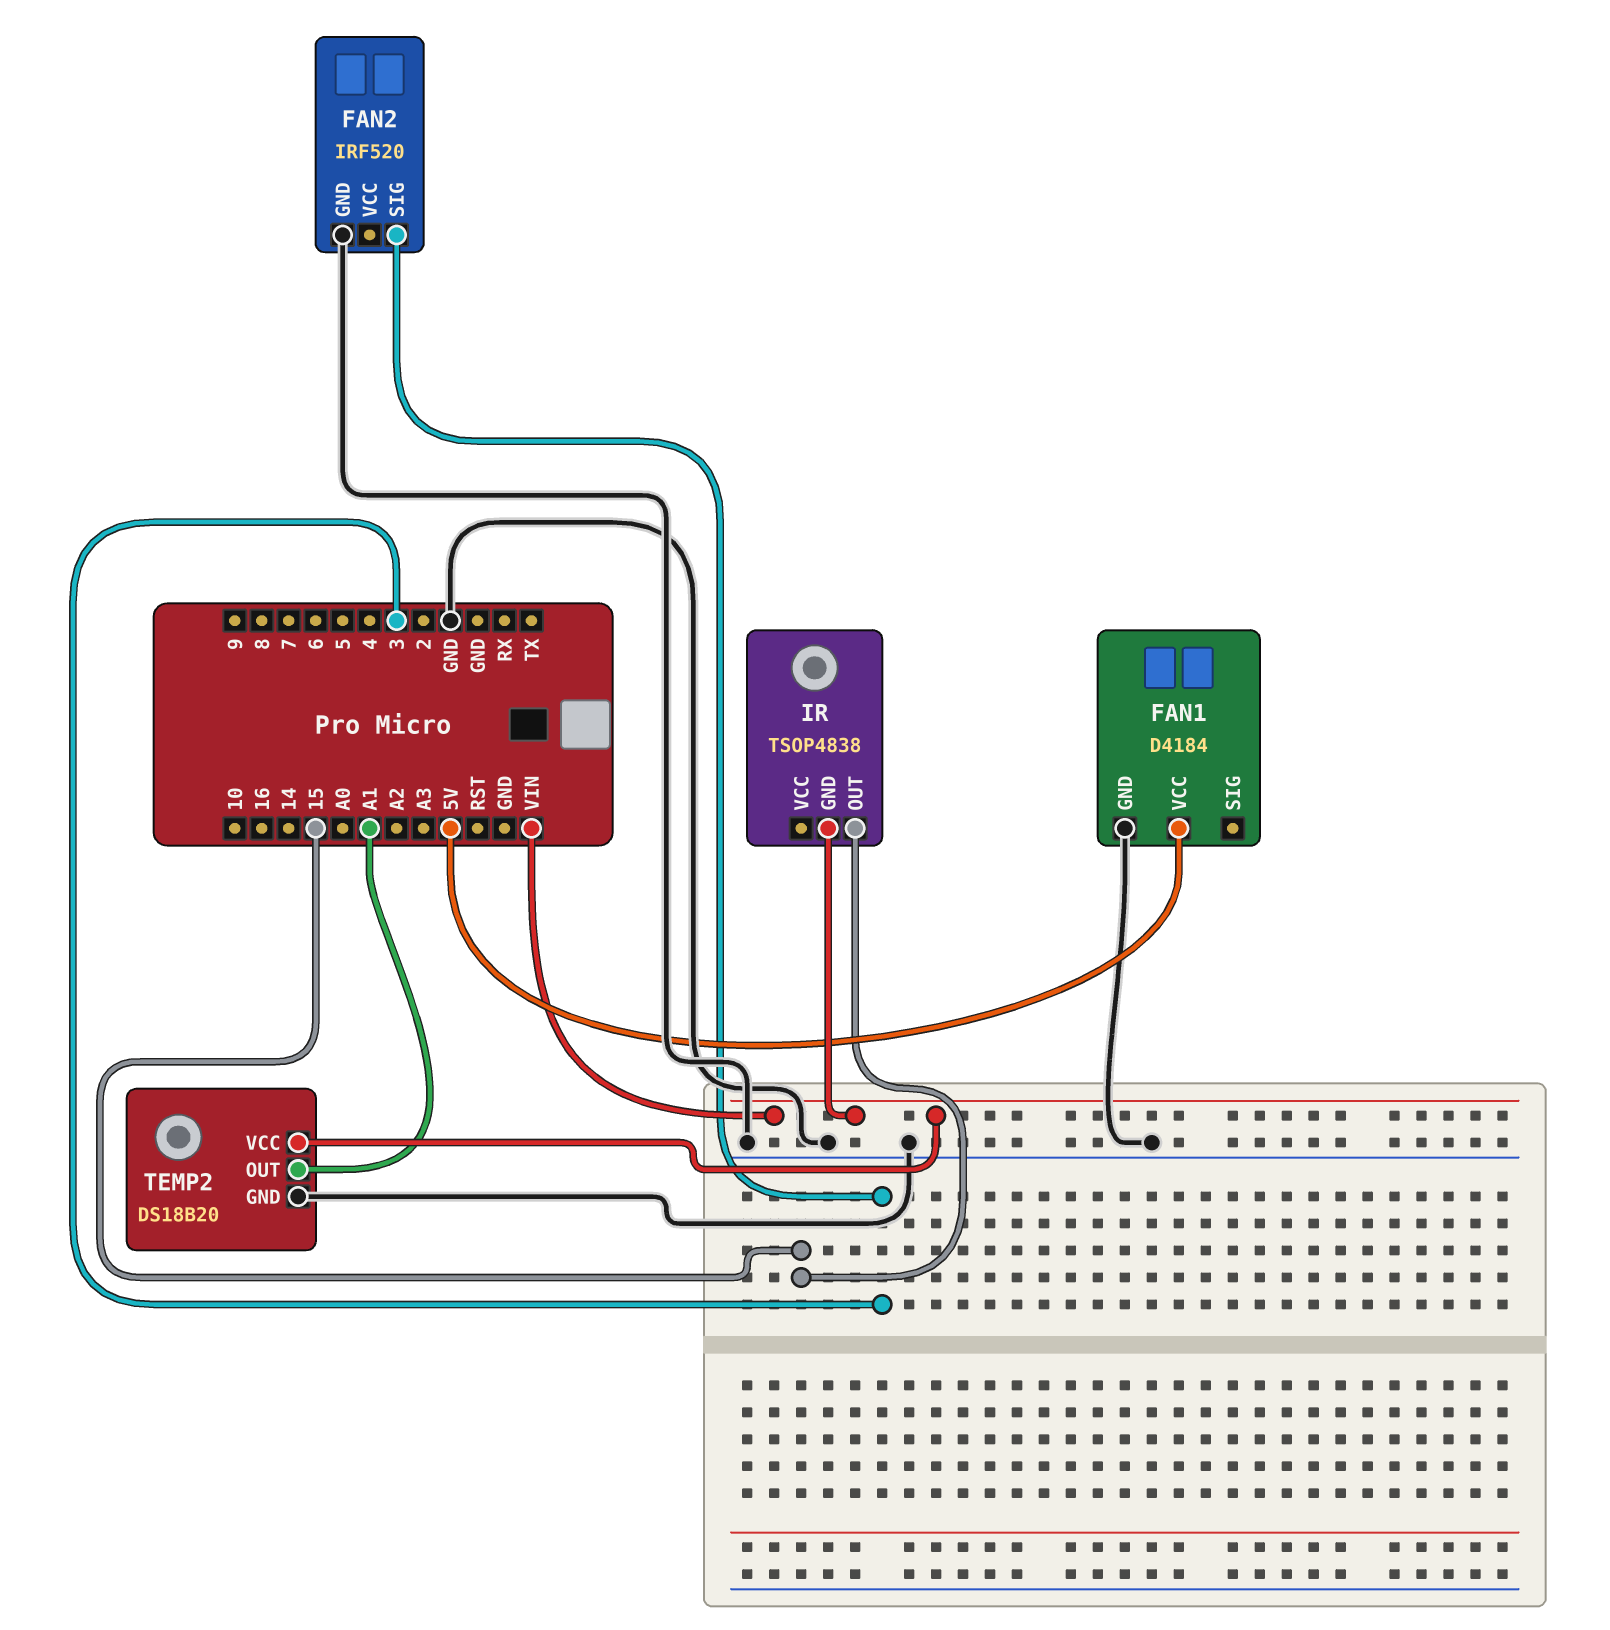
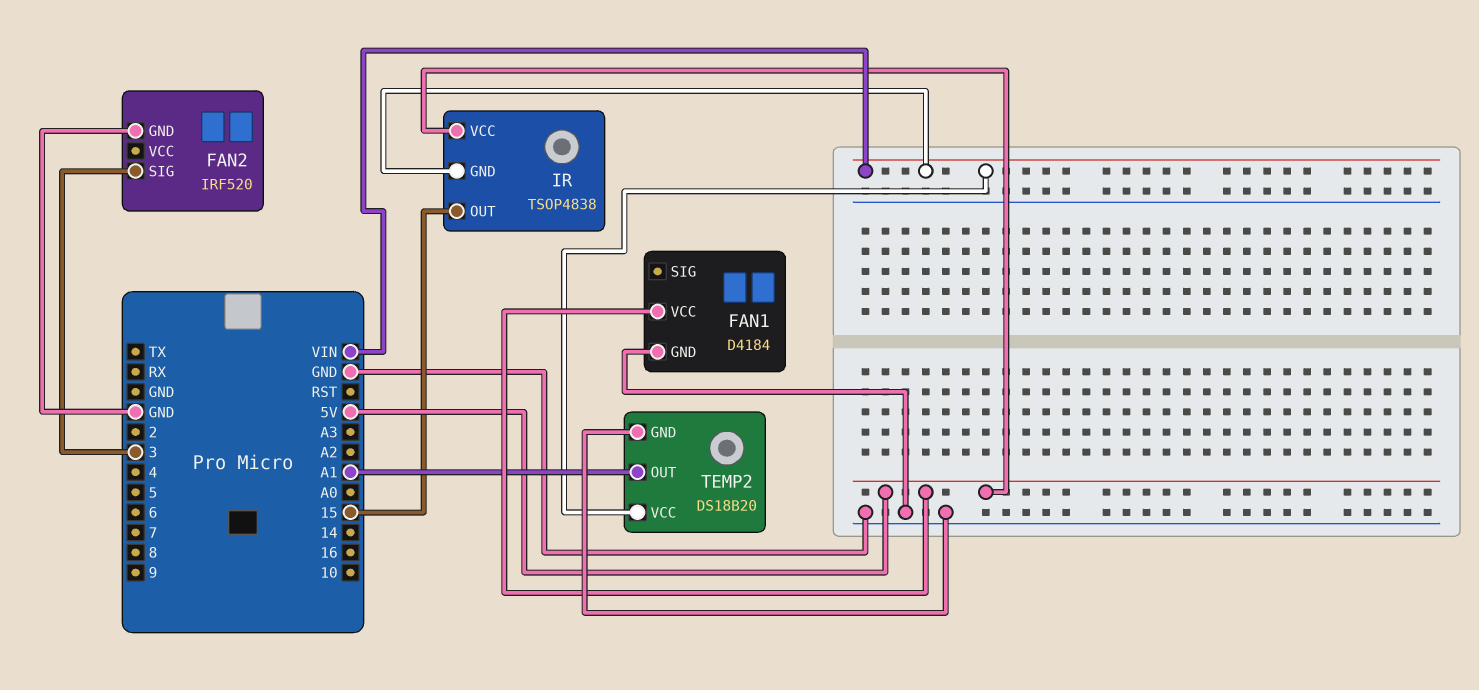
IR pin VCC: none -> 5V

